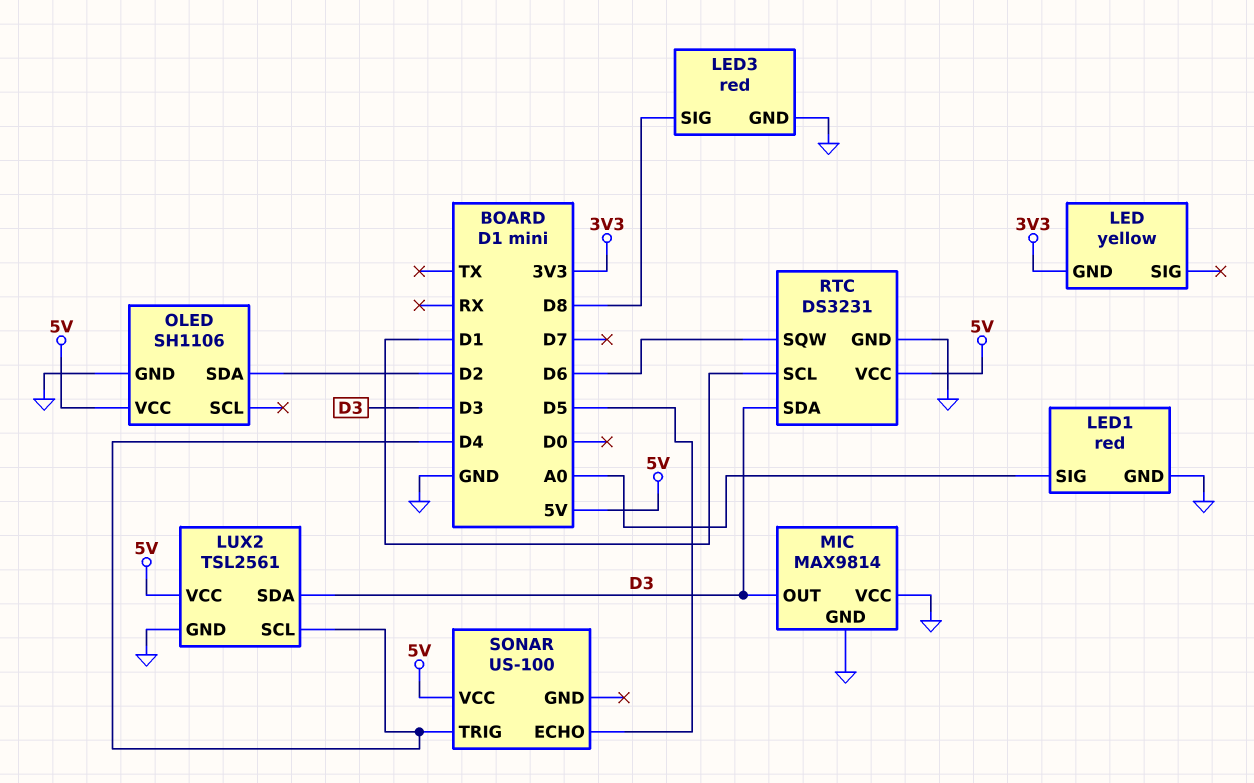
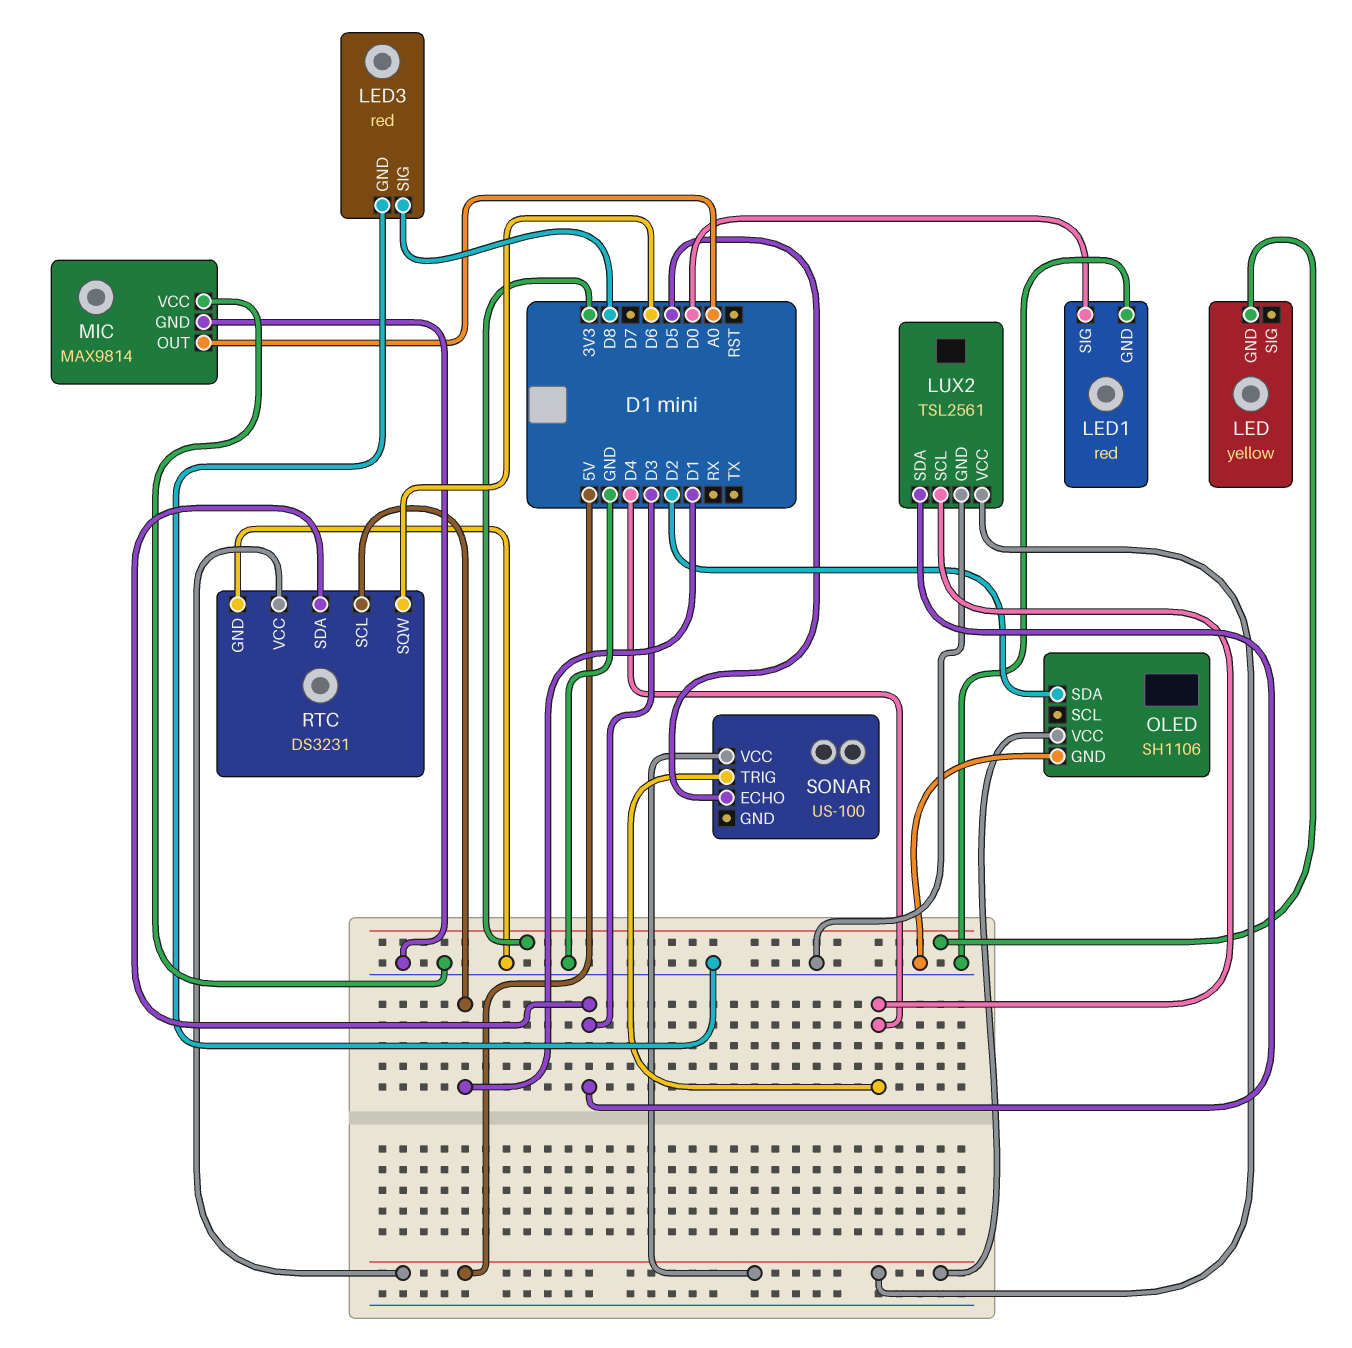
LED1 pin SIG: A0 -> D0
MIC pin OUT: D3 -> A0

